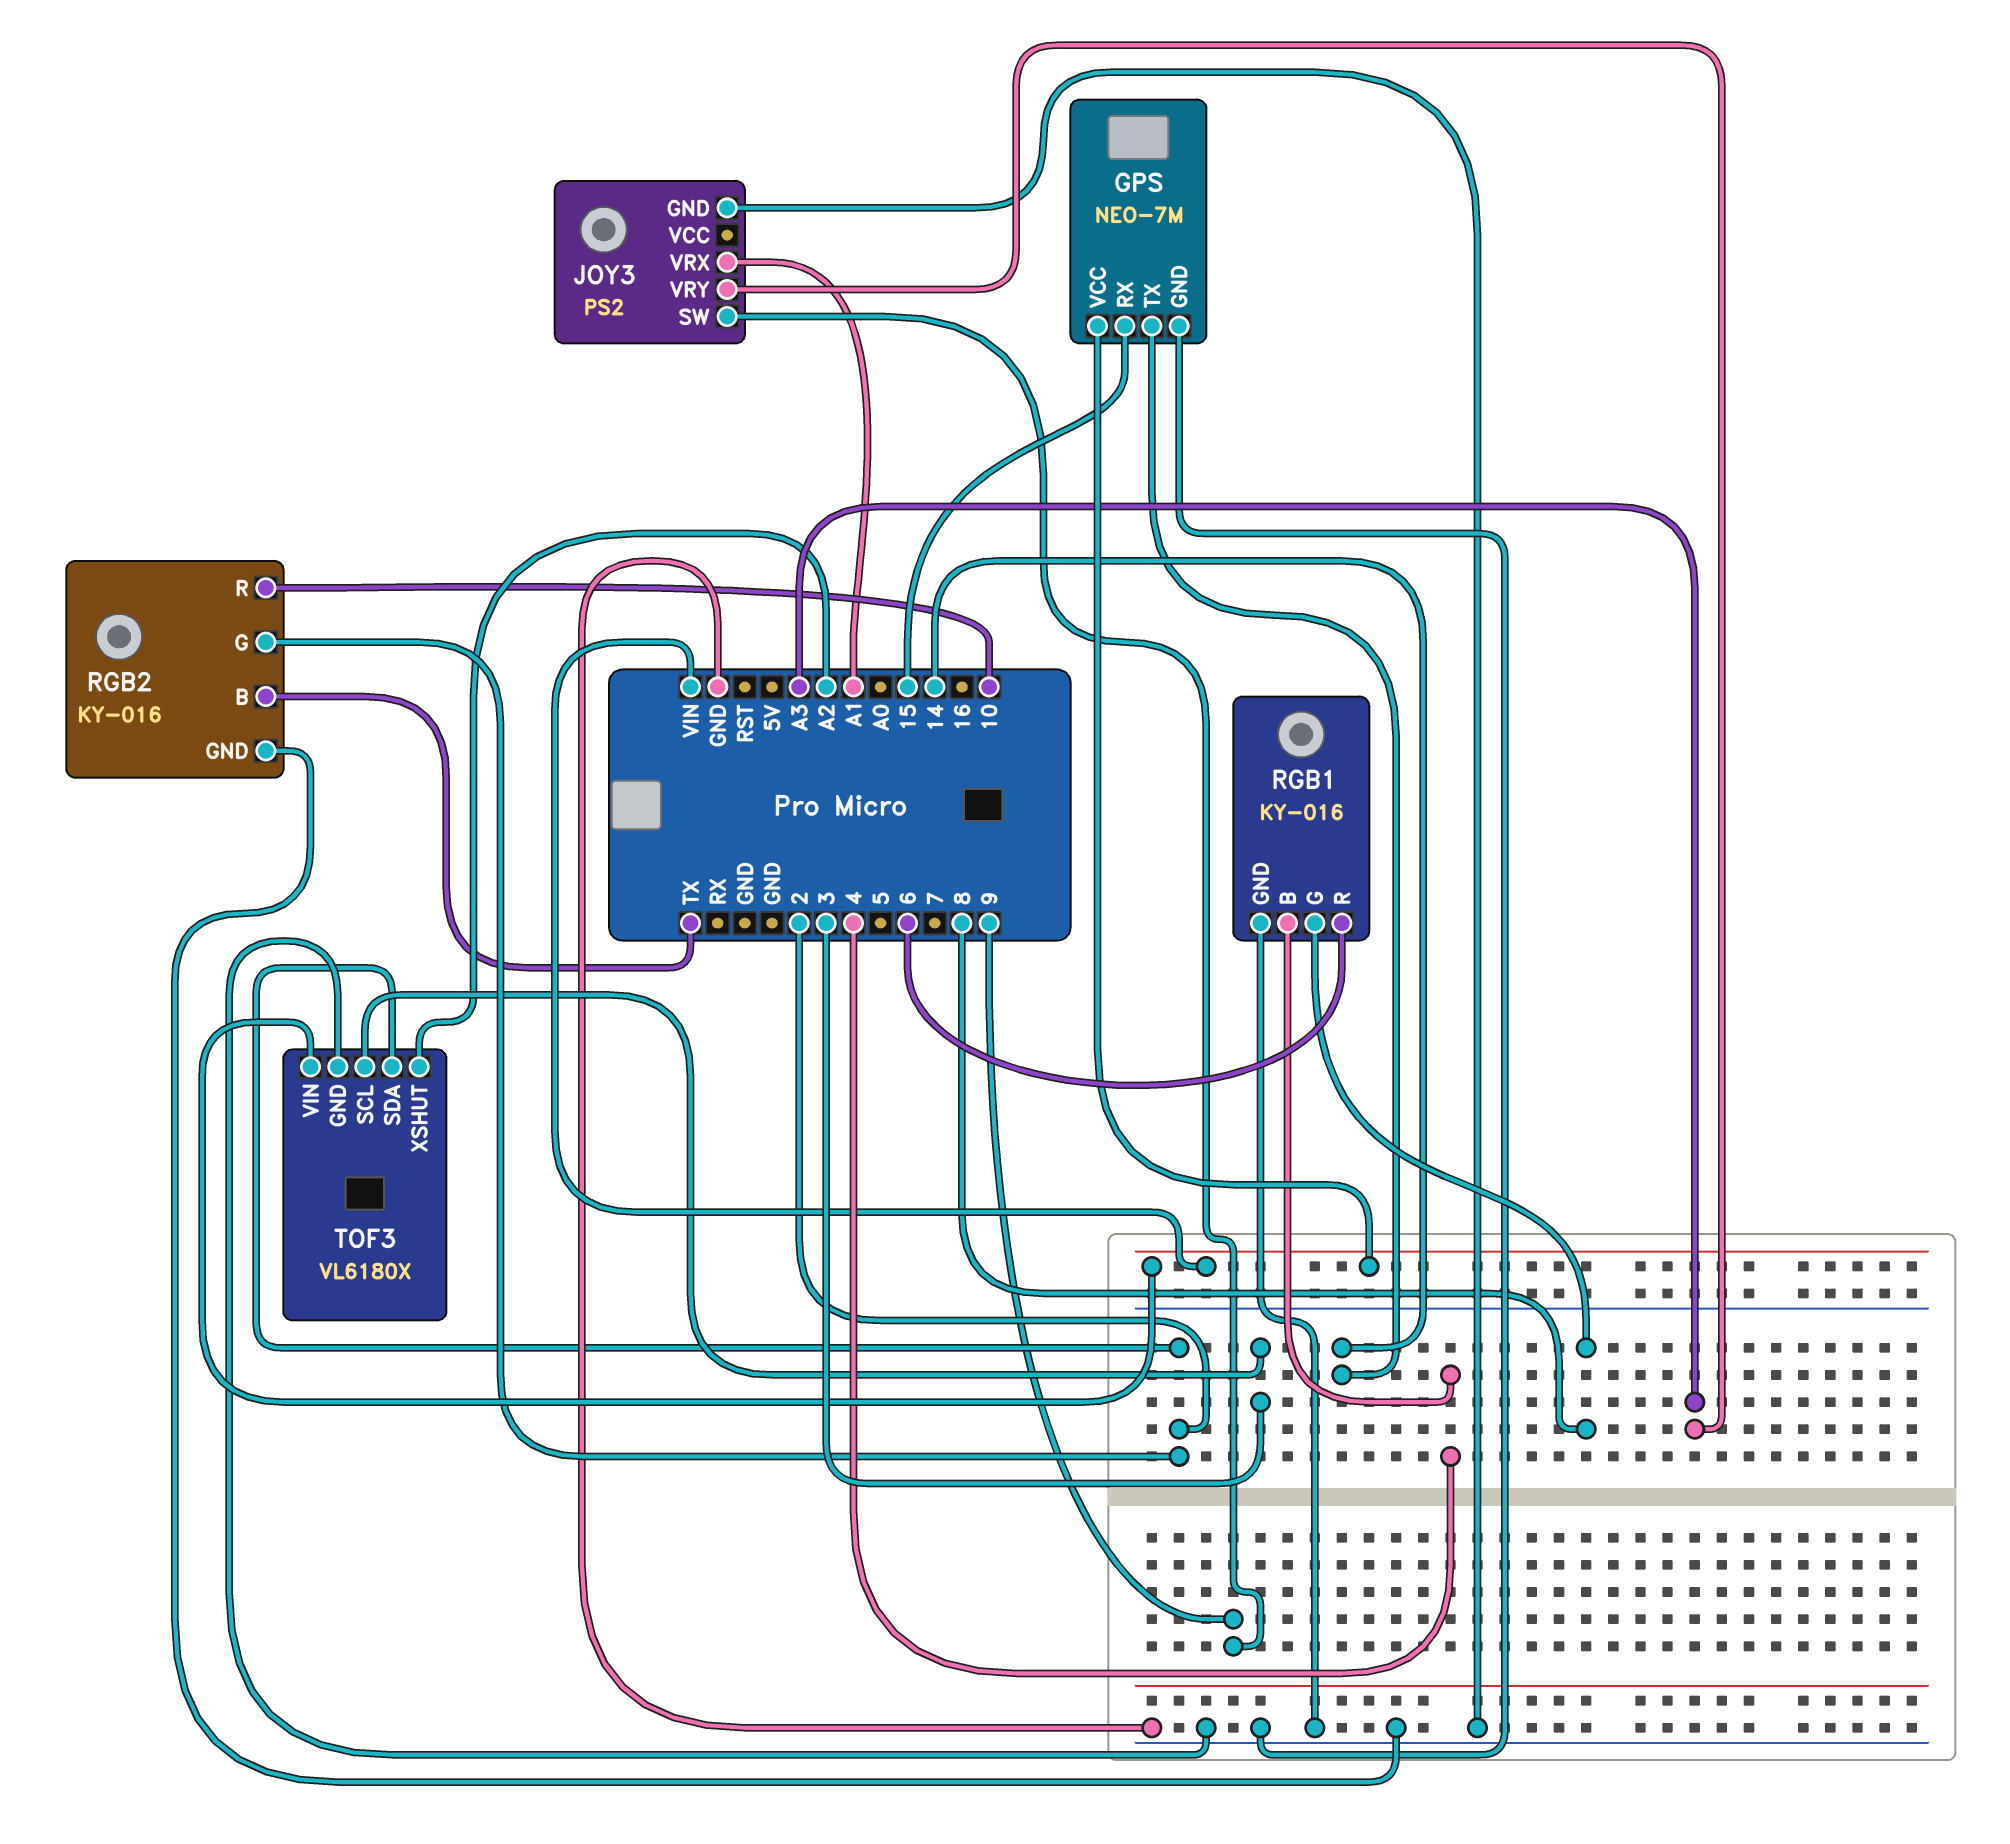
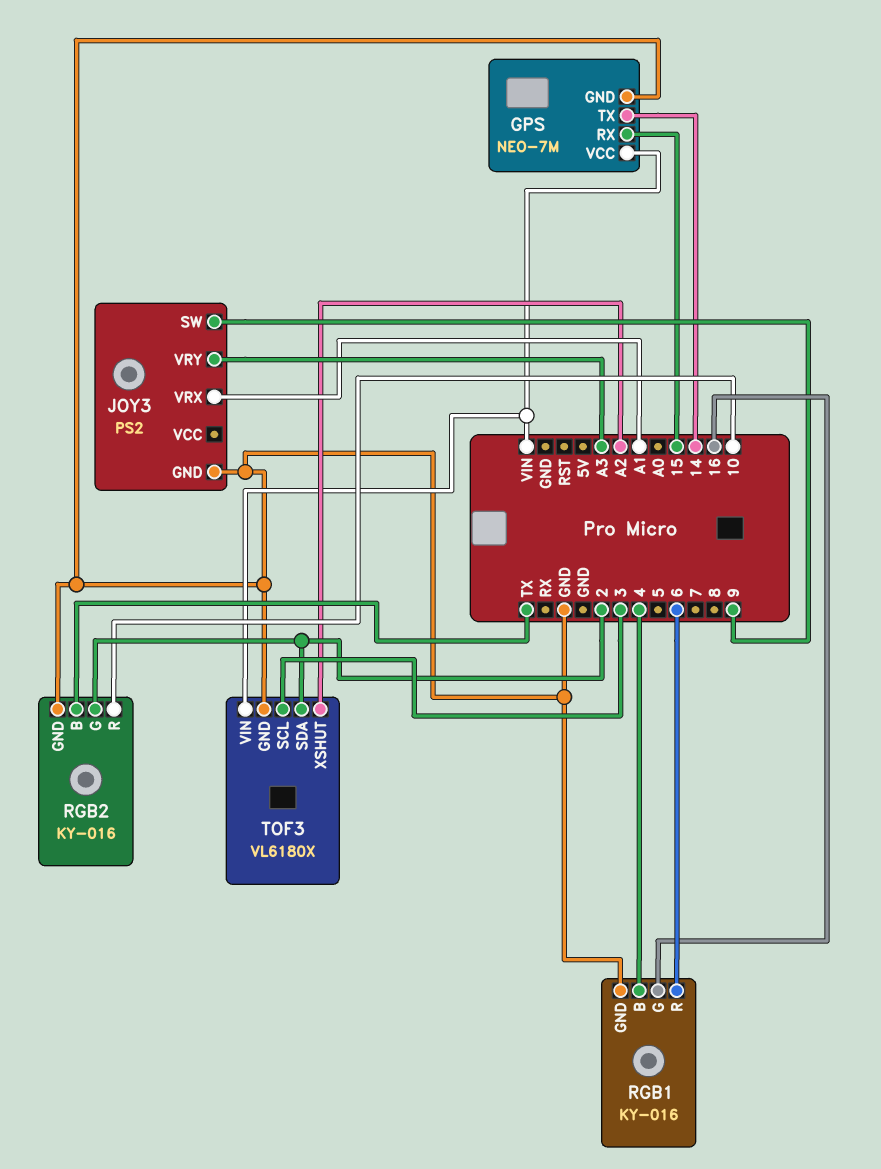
RGB1 pin G: 8 -> 16

